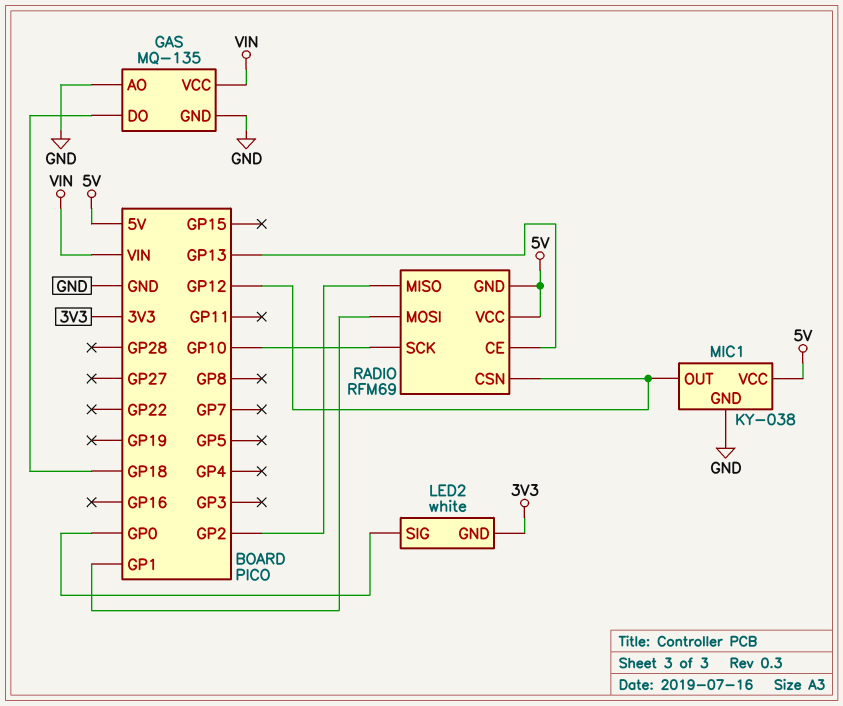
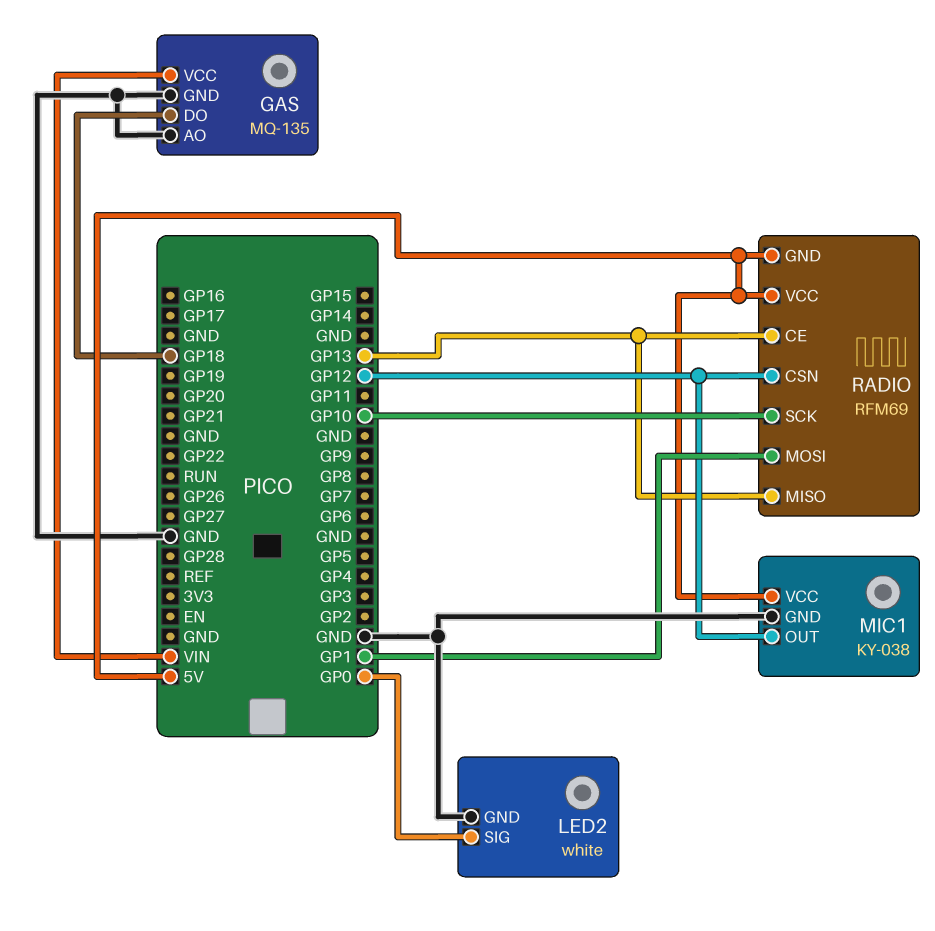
LED2 pin GND: 3V3 -> GND
RADIO pin MISO: GP2 -> GP13

